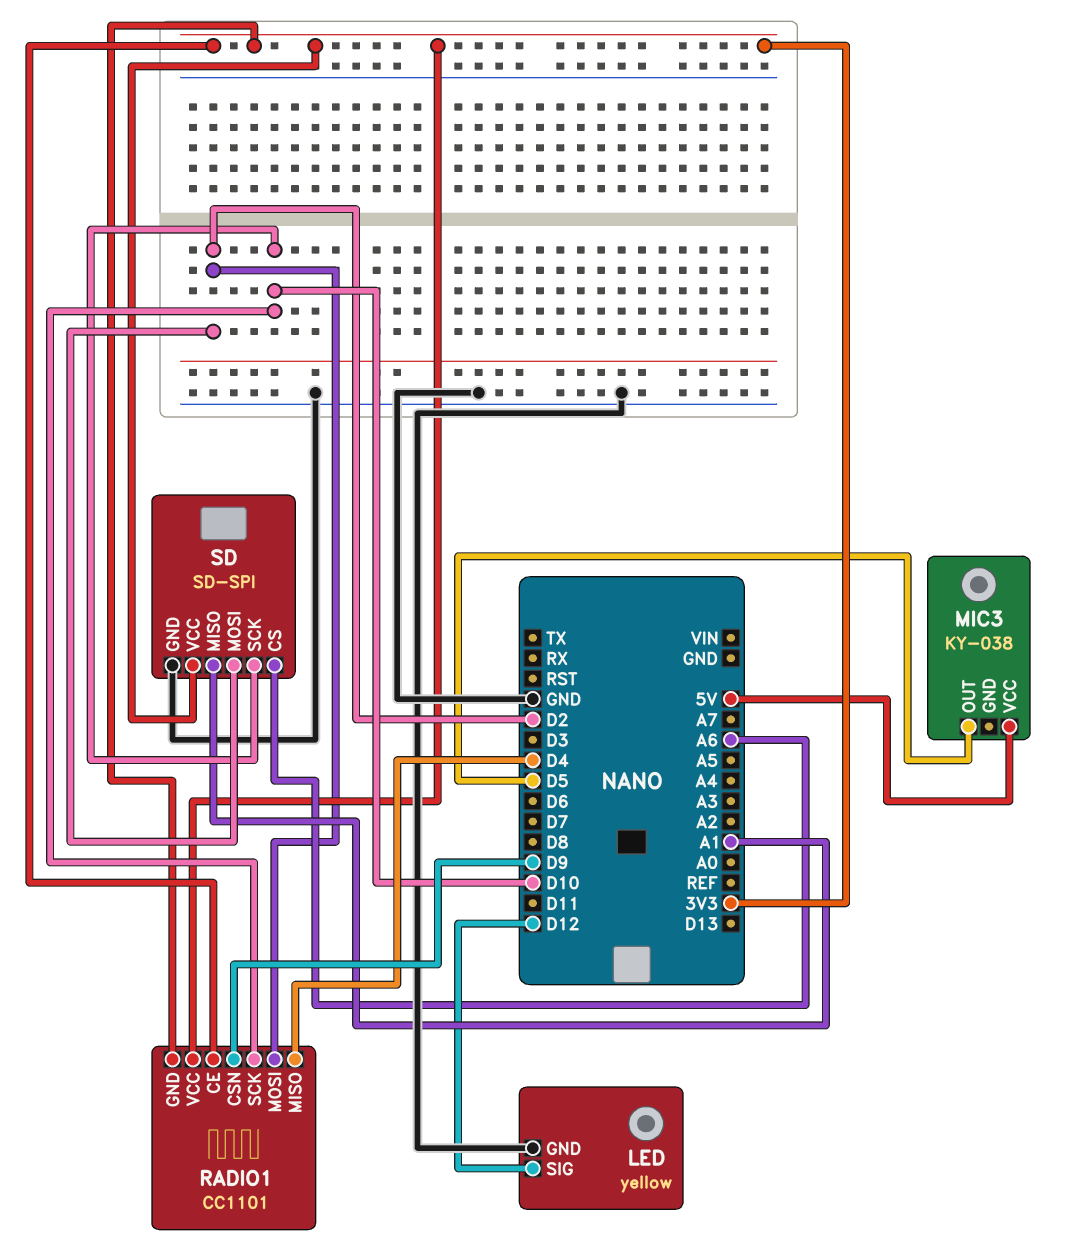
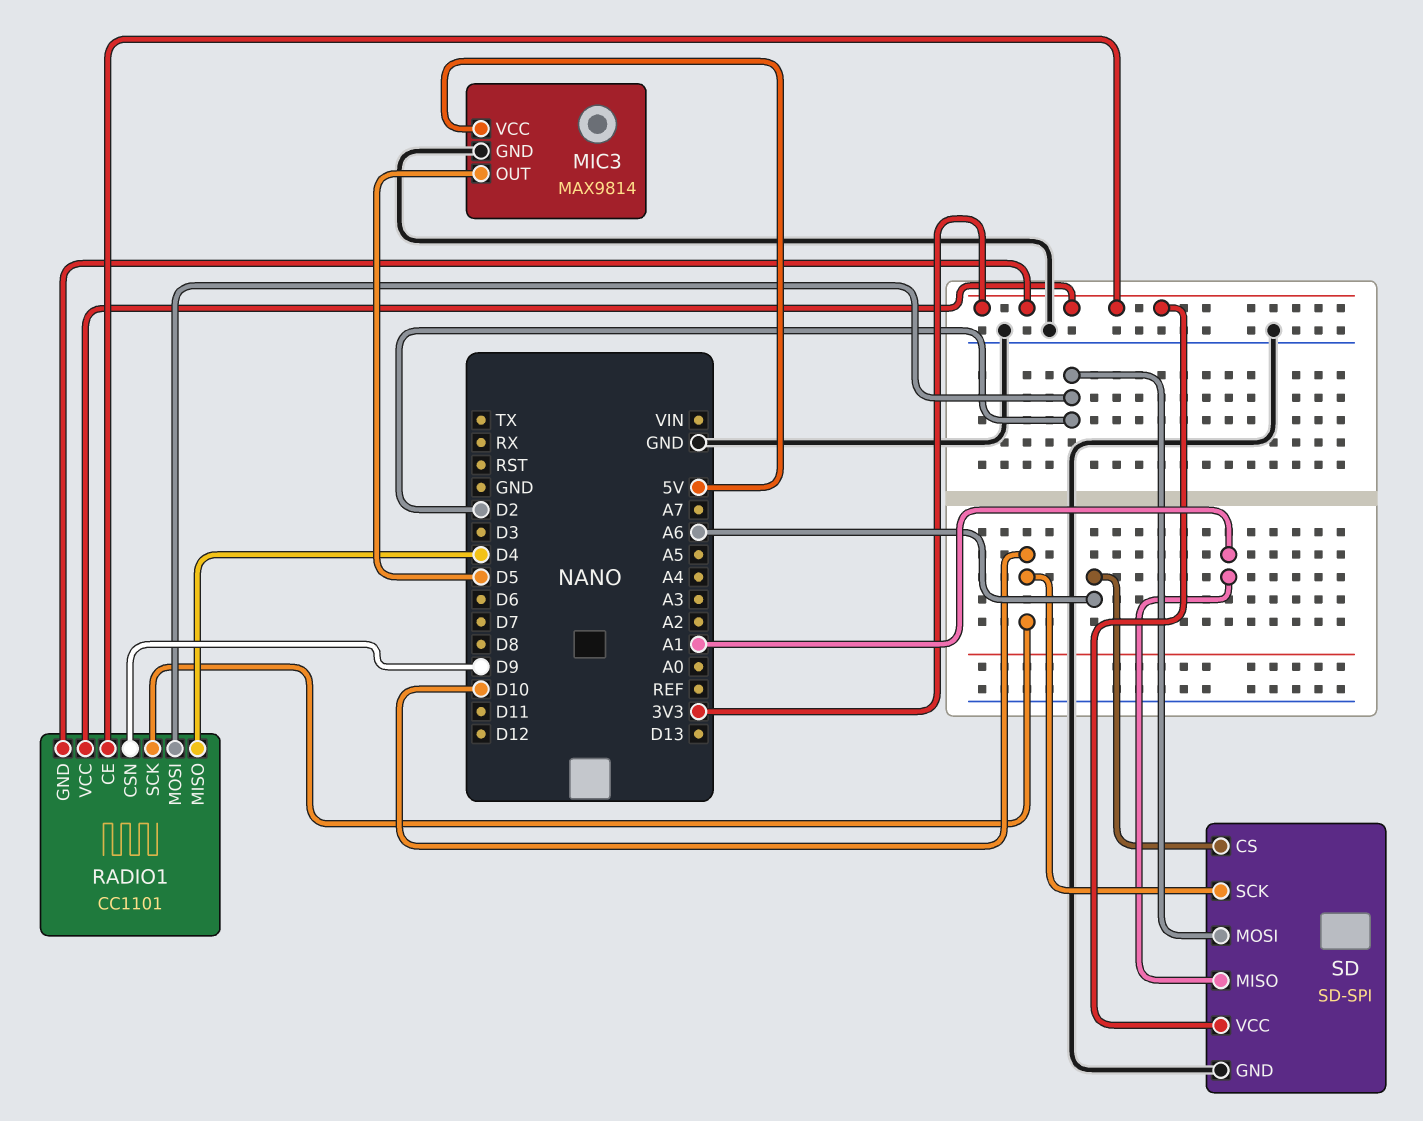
LED: yellow -> none
LED pin GND: GND -> none
LED pin SIG: D12 -> none
MIC3: KY-038 -> MAX9814
MIC3 pin GND: none -> GND

